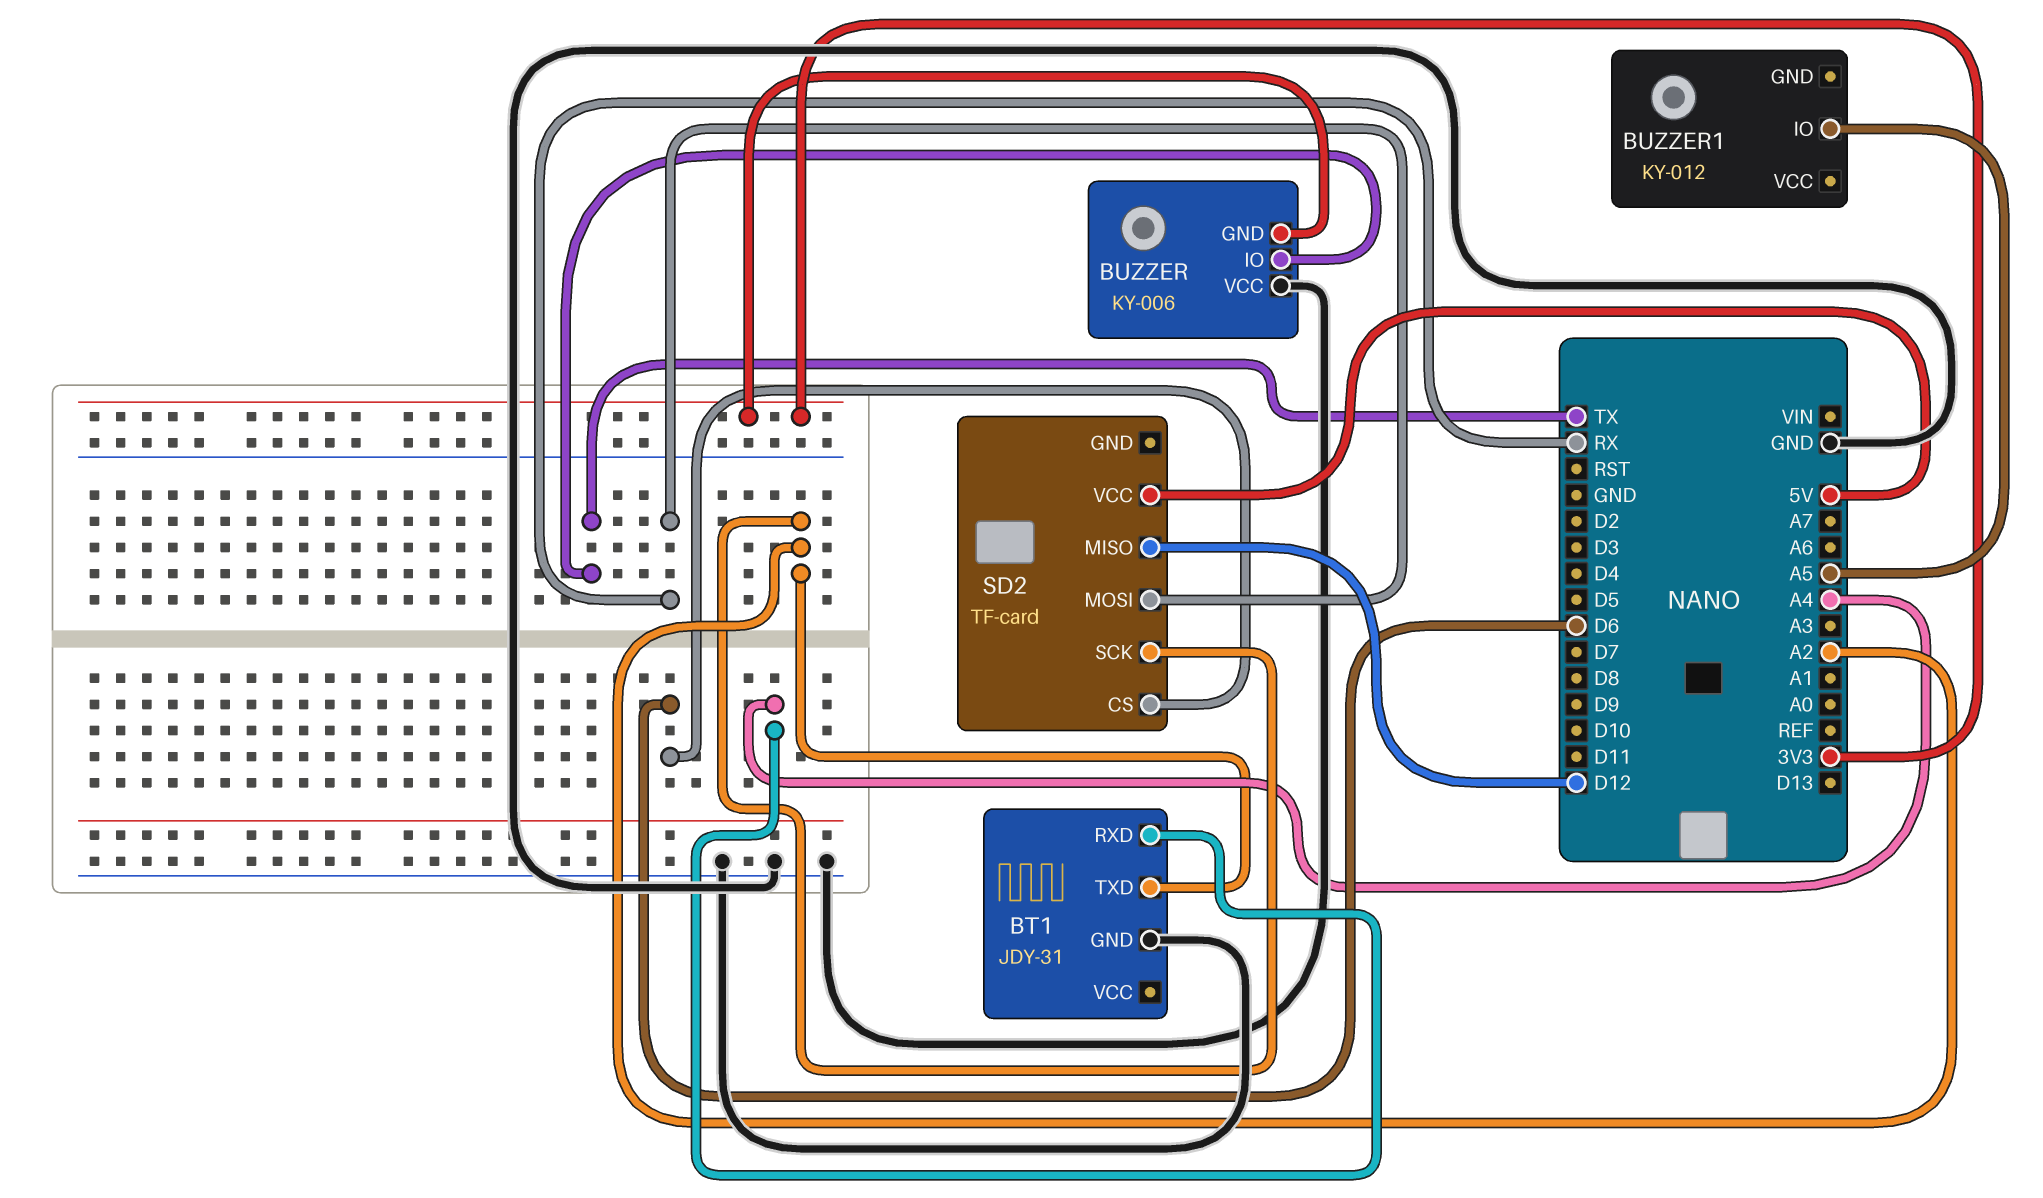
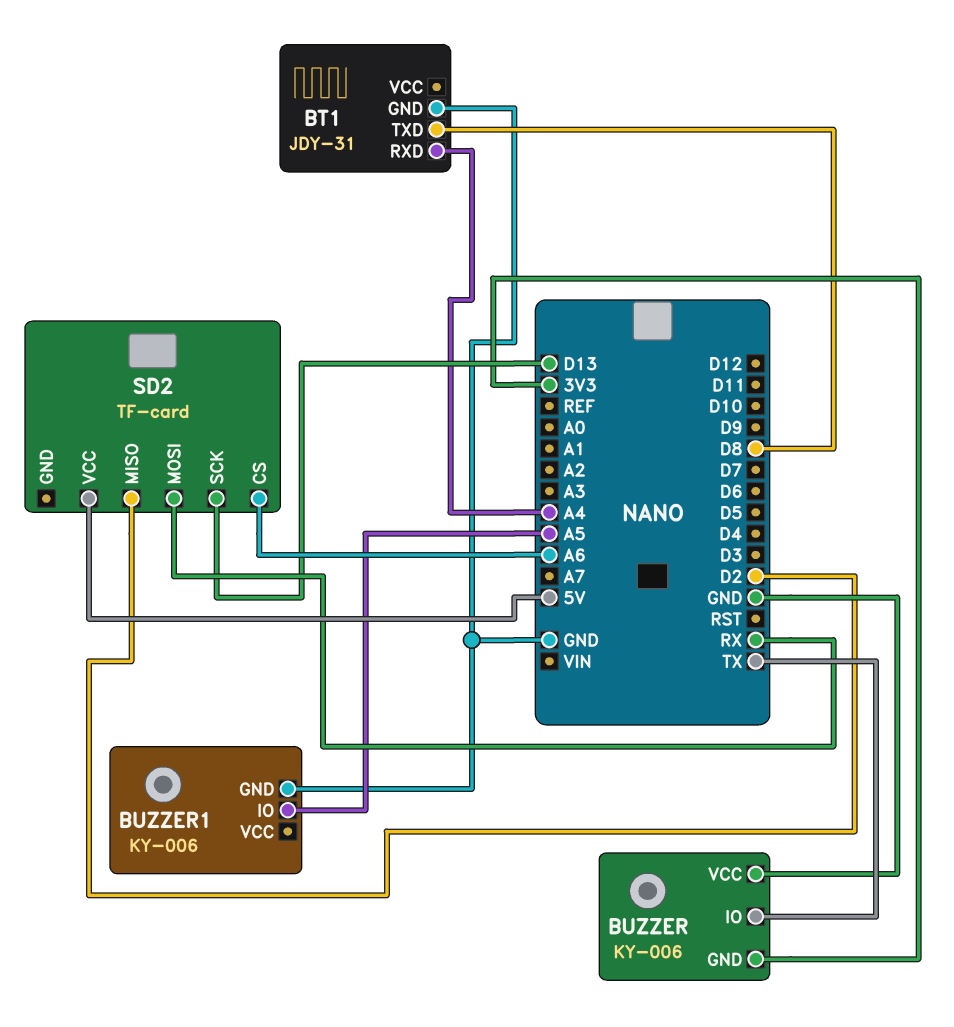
BT1 pin TXD: A2 -> D8
BUZZER1: KY-012 -> KY-006
BUZZER1 pin GND: none -> GND
SD2 pin CS: D6 -> A6
SD2 pin MISO: D12 -> D2
SD2 pin SCK: A2 -> D13

